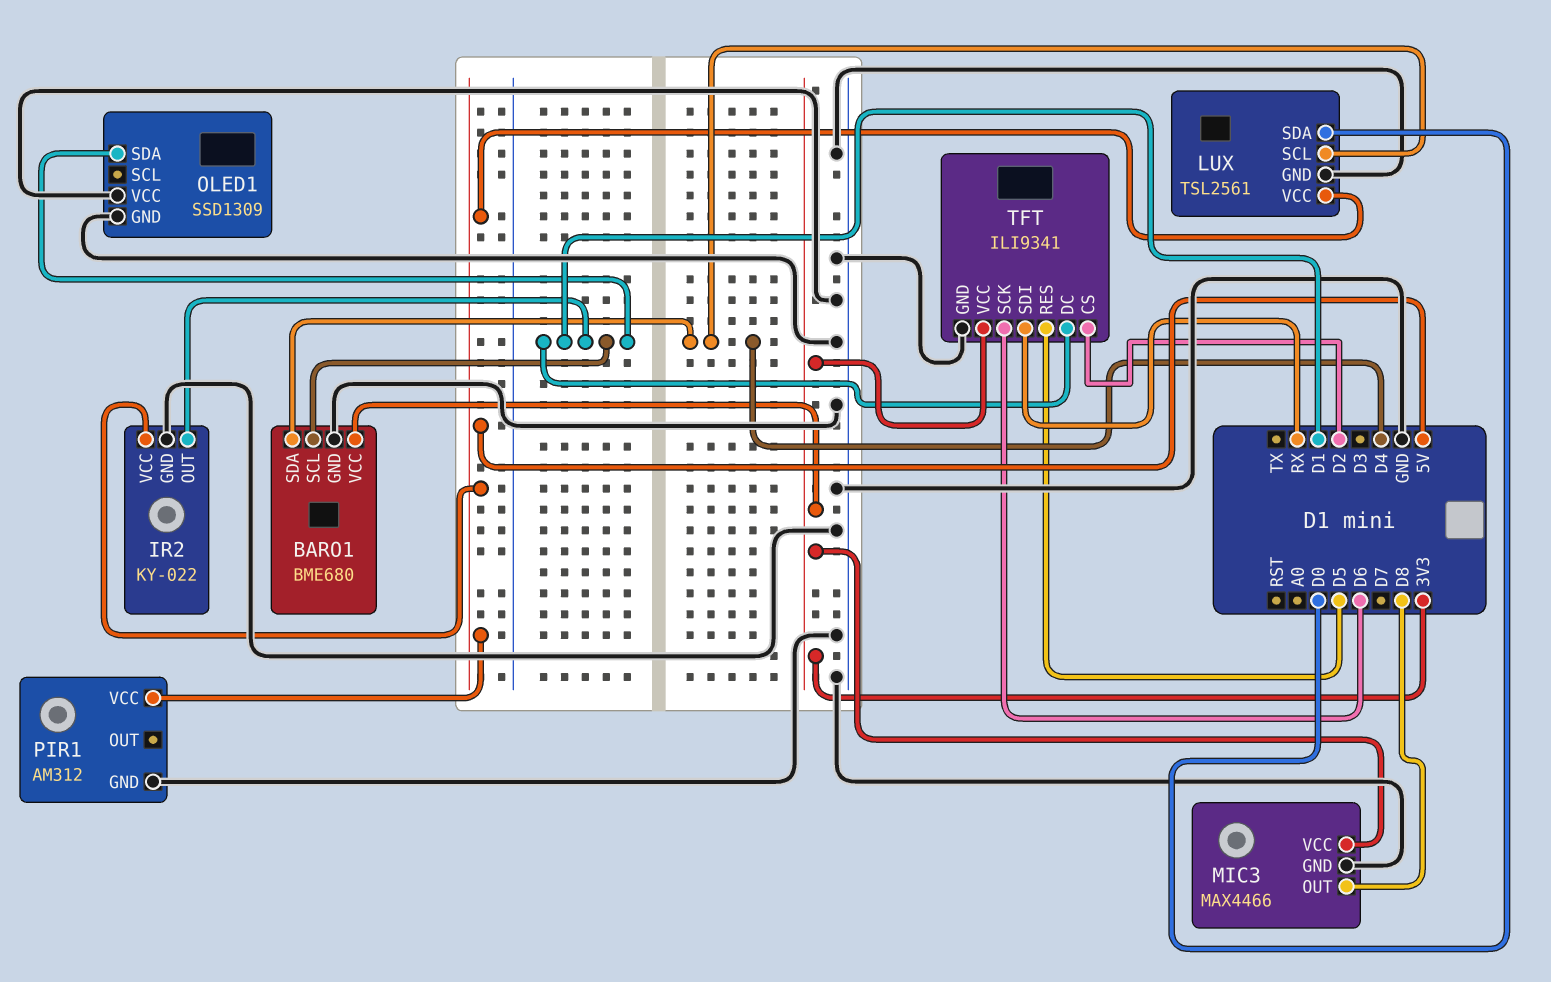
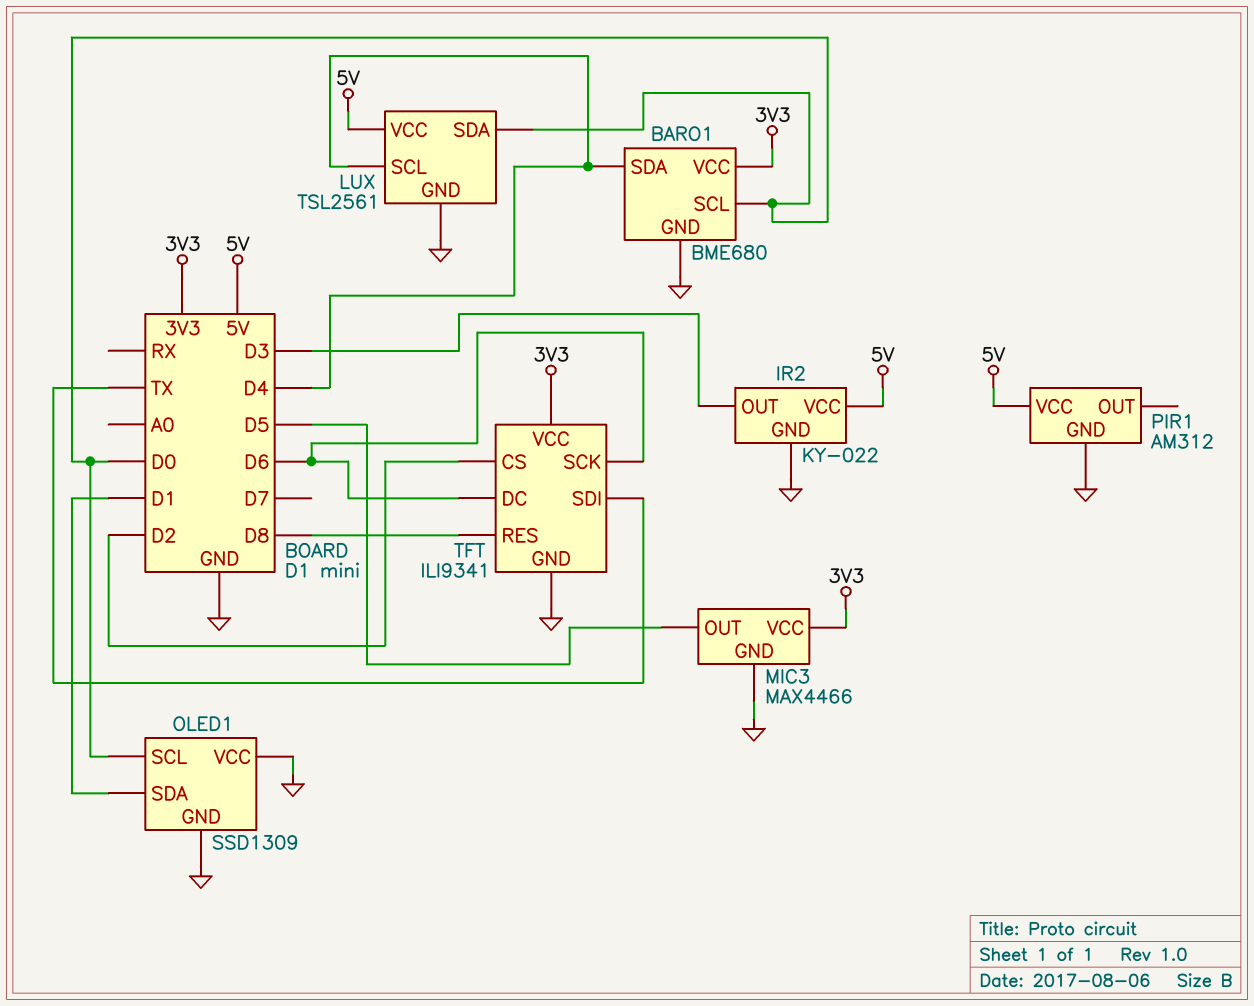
BARO1 pin SCL: D1 -> D0
IR2 pin OUT: D1 -> D3
MIC3 pin OUT: D8 -> D5
OLED1 pin SCL: none -> D0
TFT pin DC: D1 -> D6
TFT pin RES: D5 -> D8
TFT pin SDI: RX -> TX

